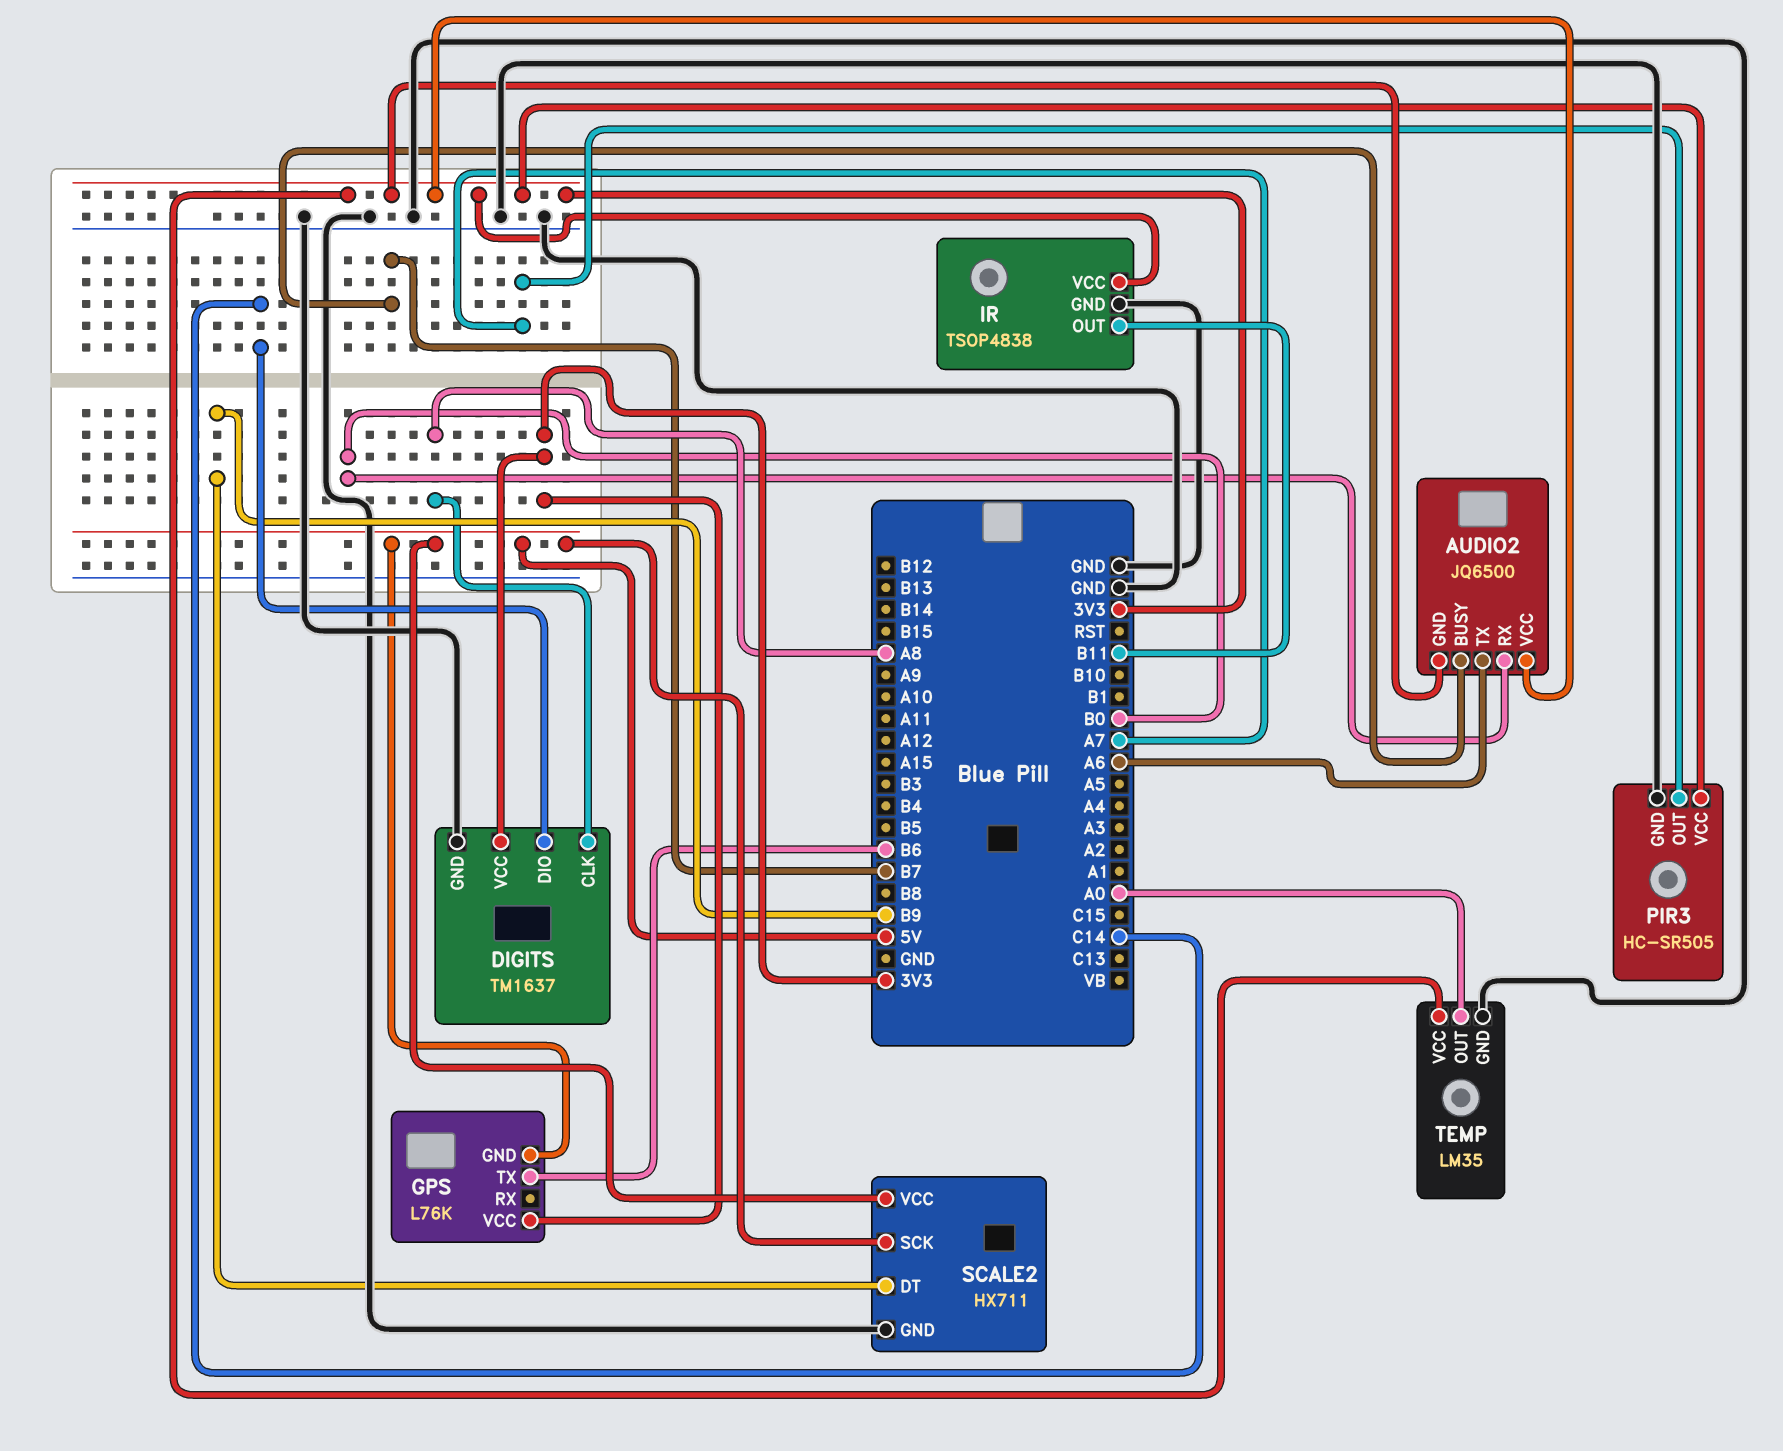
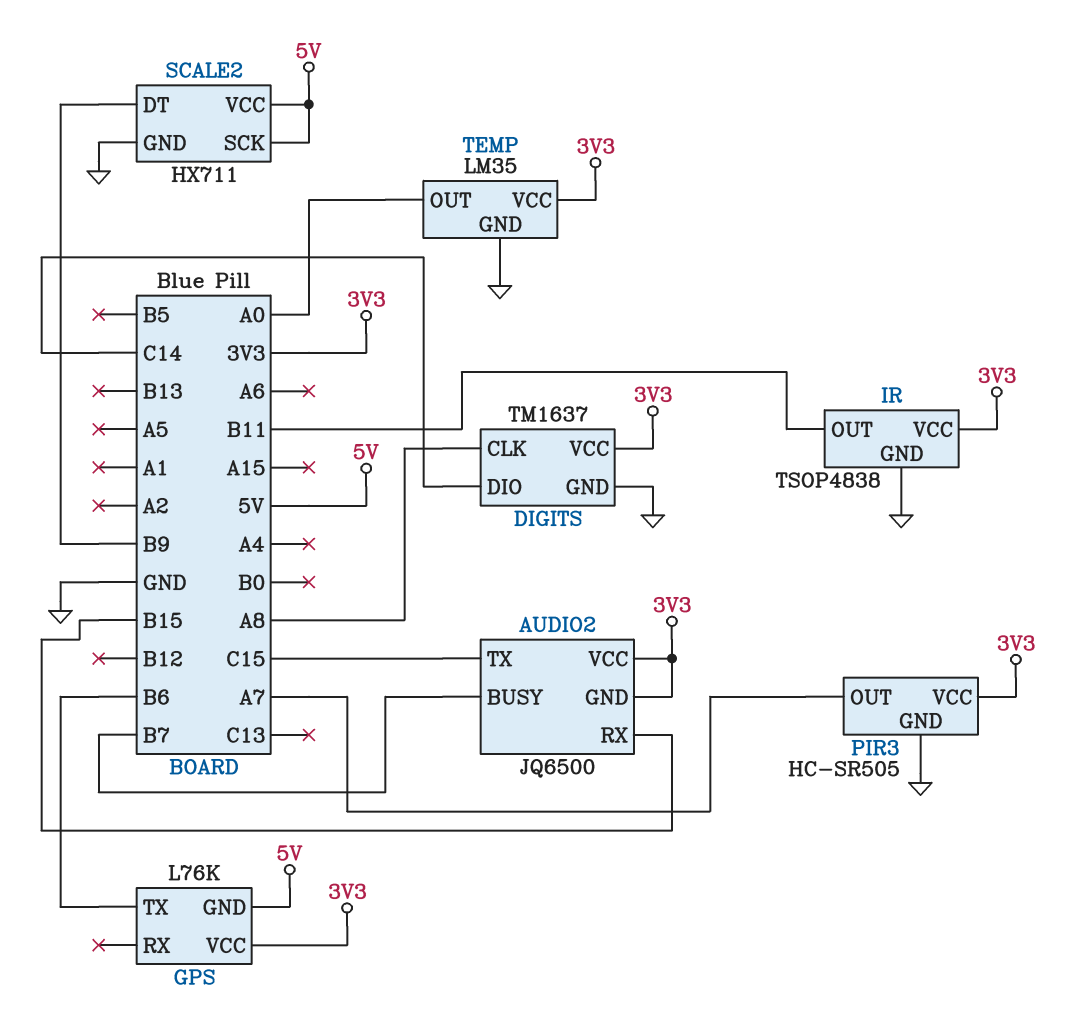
AUDIO2 pin RX: B0 -> B15
AUDIO2 pin TX: A6 -> C15

